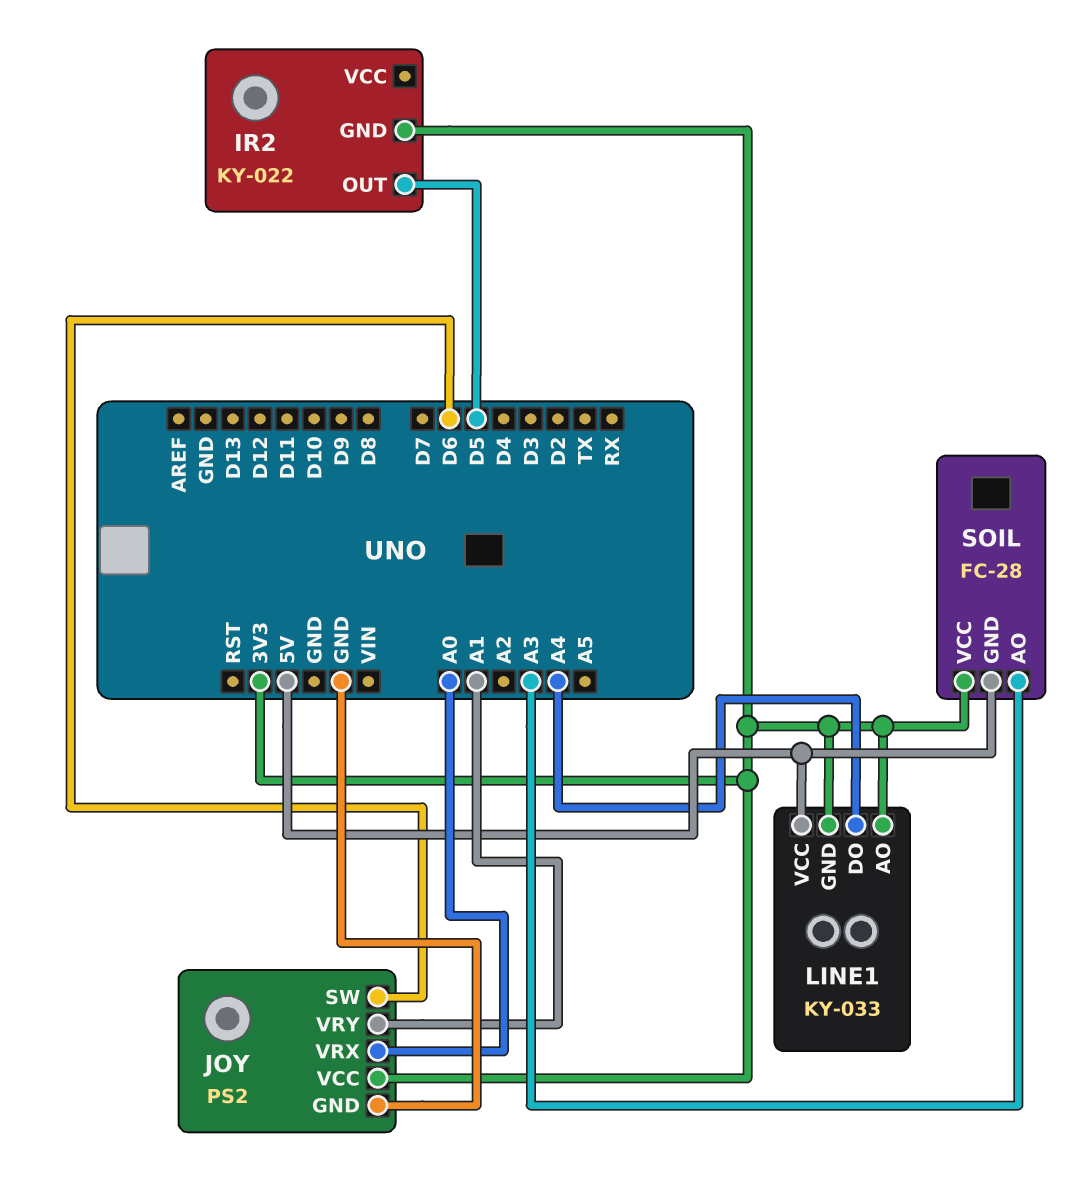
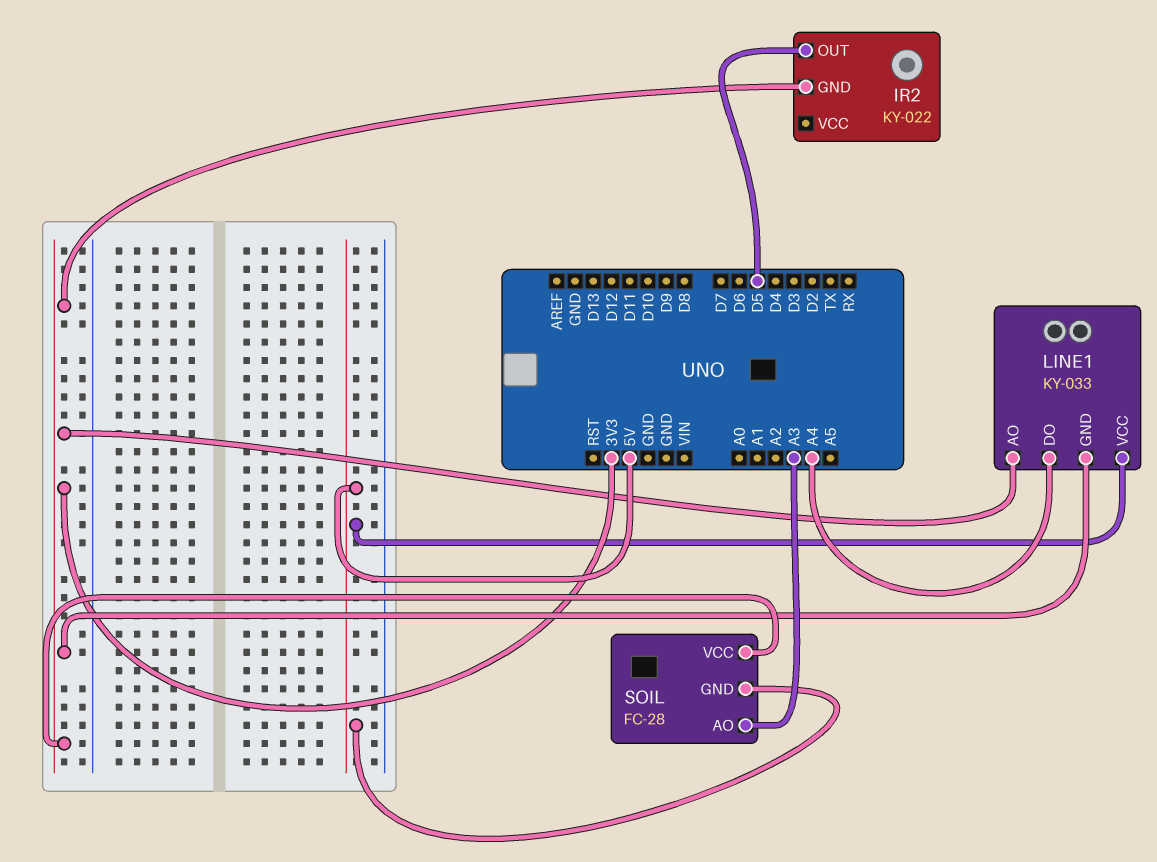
JOY: PS2 -> none
JOY pin GND: GND -> none
JOY pin SW: D6 -> none
JOY pin VCC: 3V3 -> none
JOY pin VRX: A0 -> none
JOY pin VRY: A1 -> none

